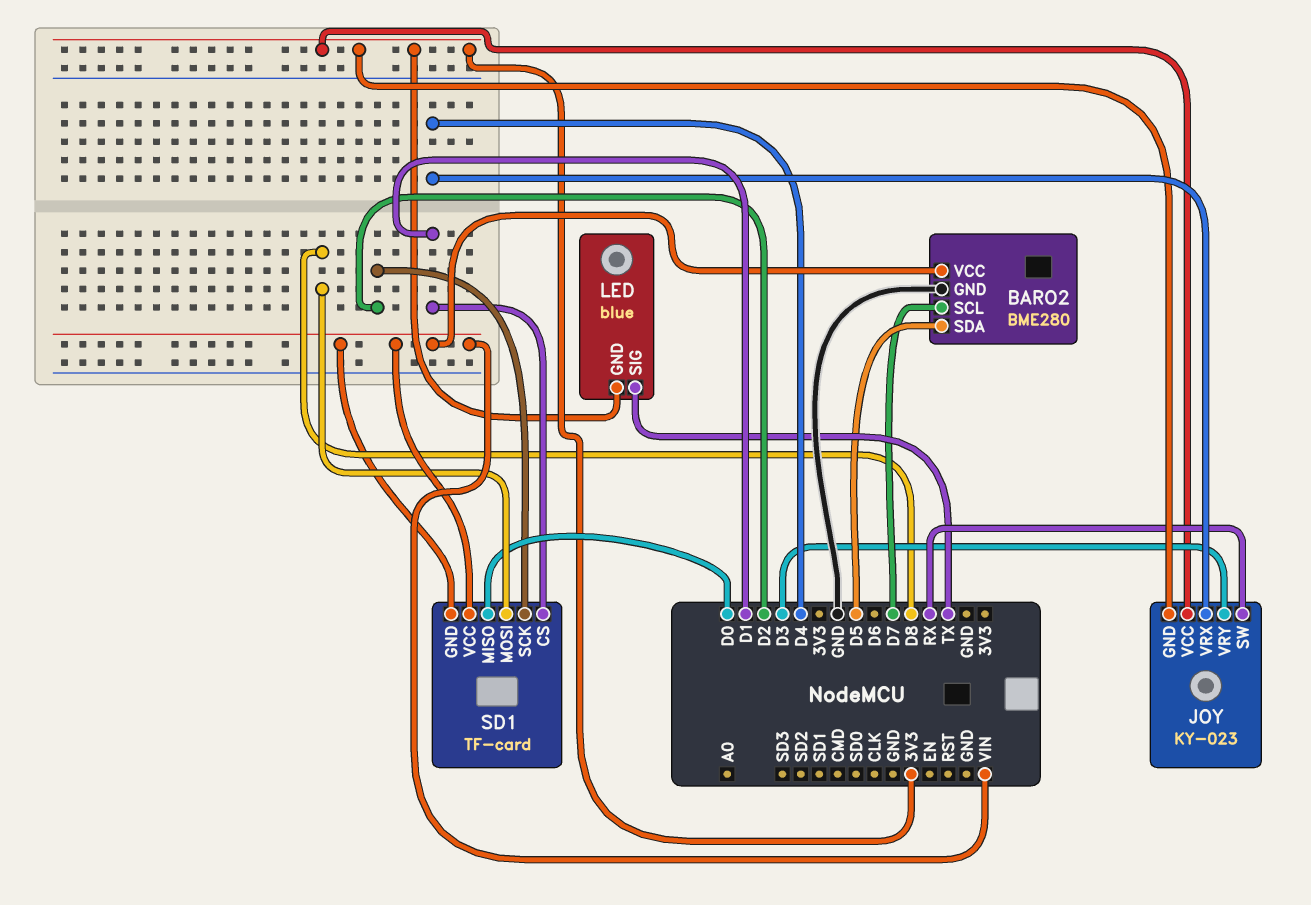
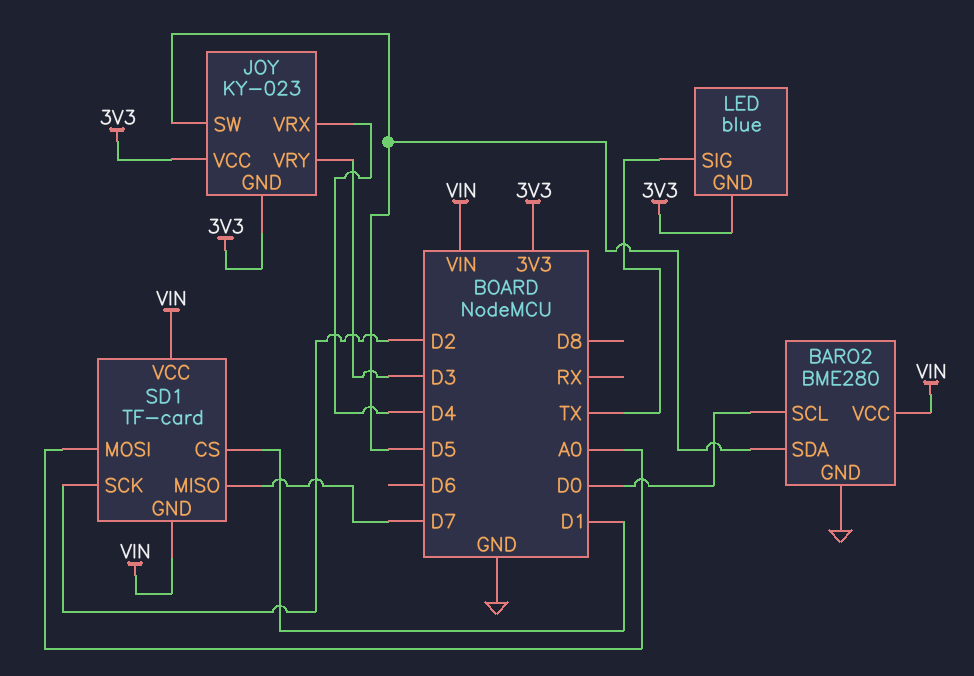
BARO2 pin SCL: D7 -> D0
JOY pin SW: RX -> D5
SD1 pin MISO: D0 -> D7
SD1 pin MOSI: D8 -> A0

